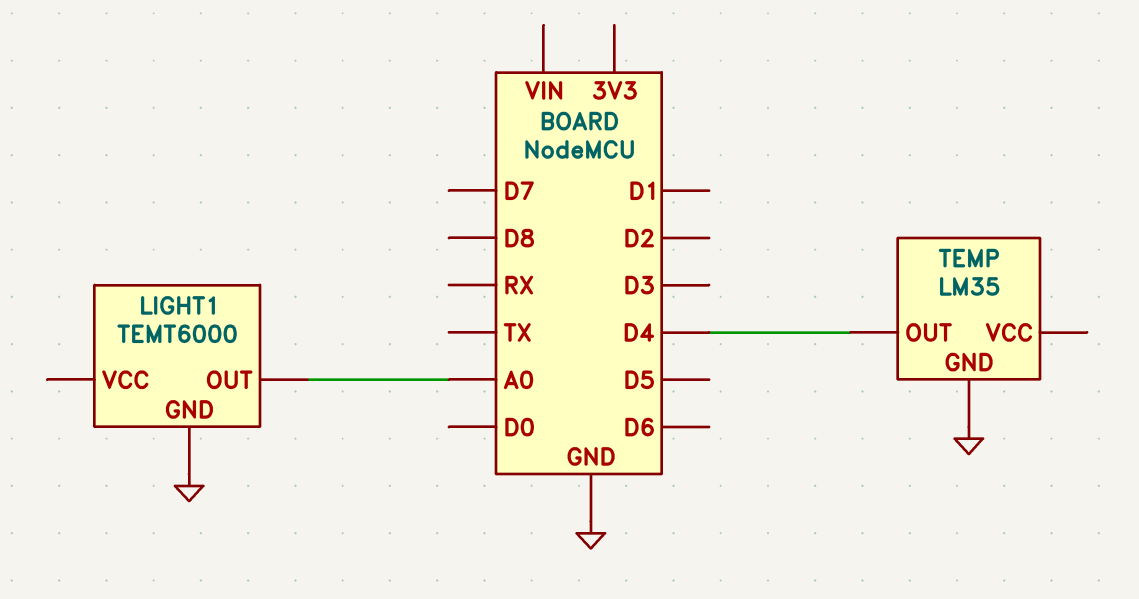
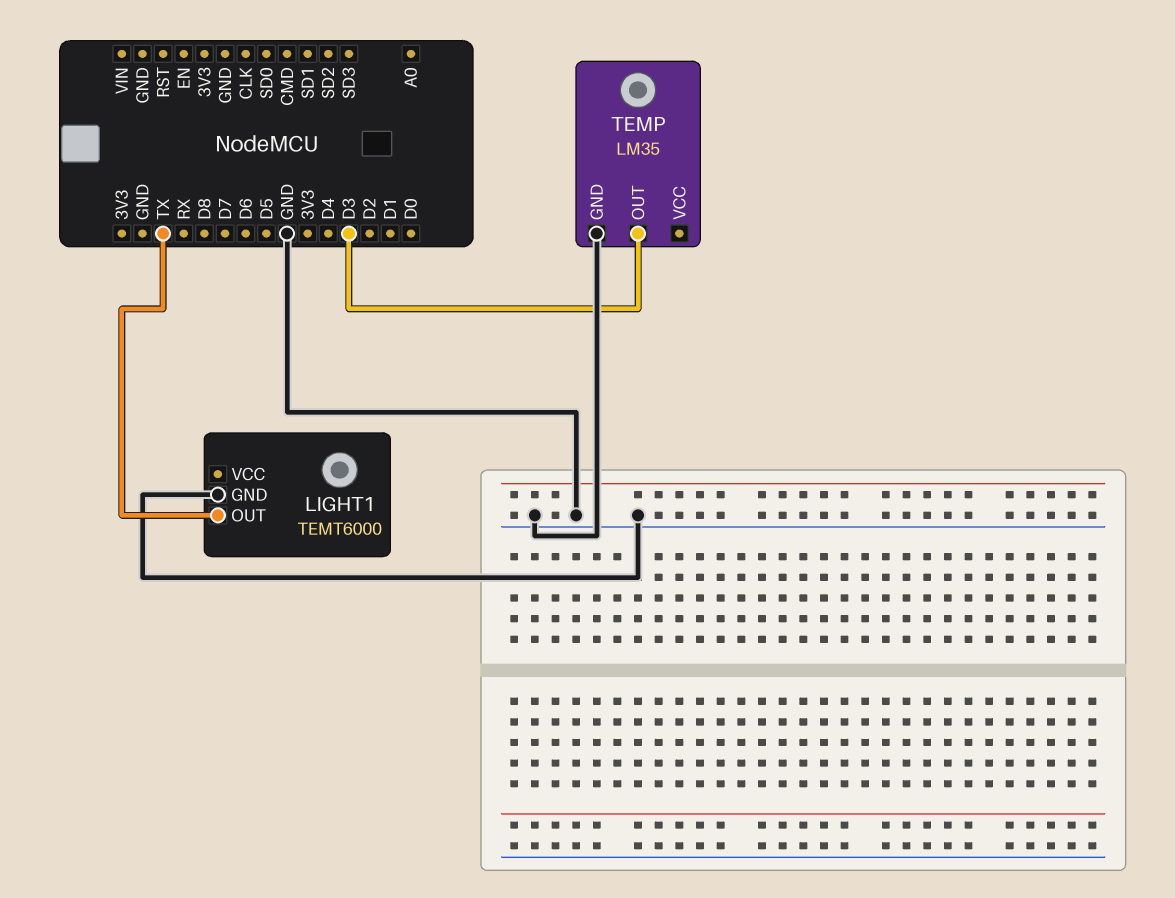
LIGHT1 pin OUT: A0 -> TX
TEMP pin OUT: D4 -> D3

